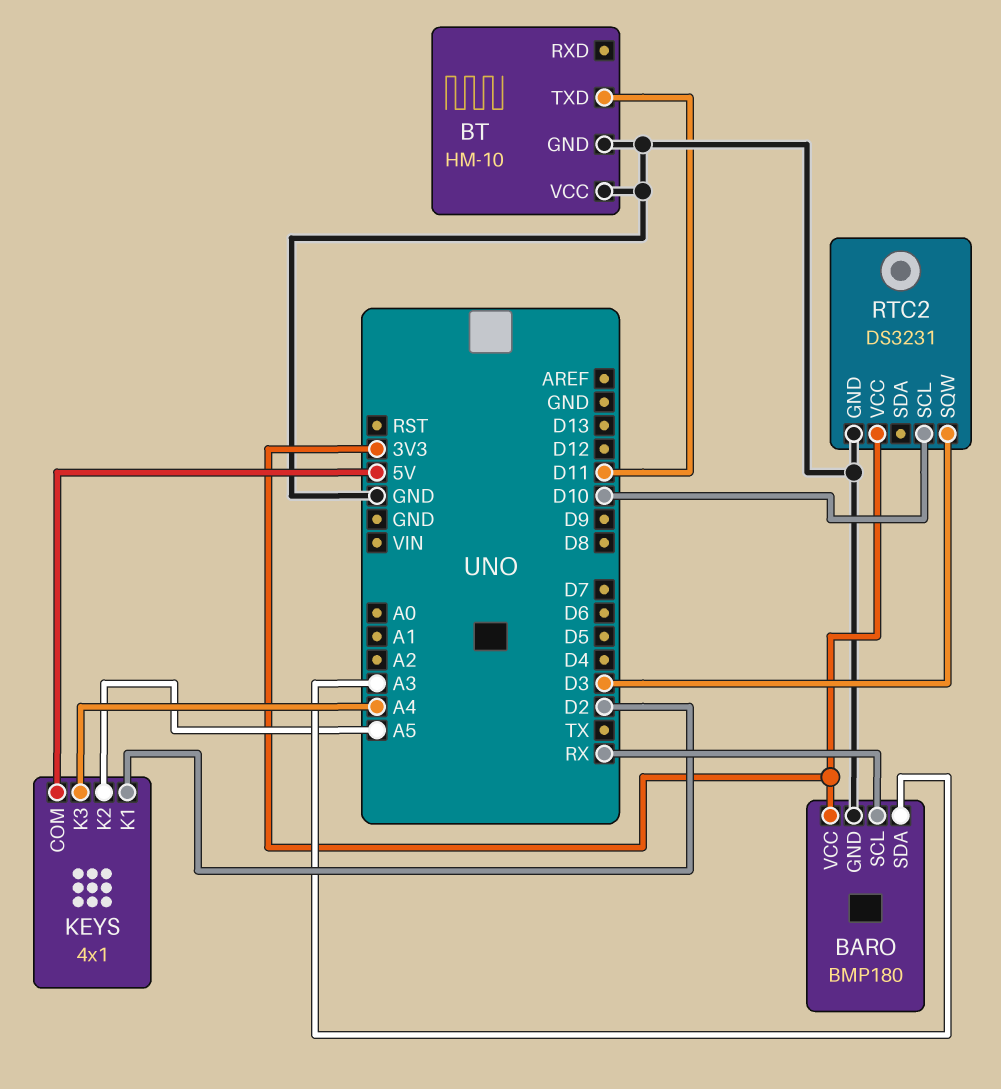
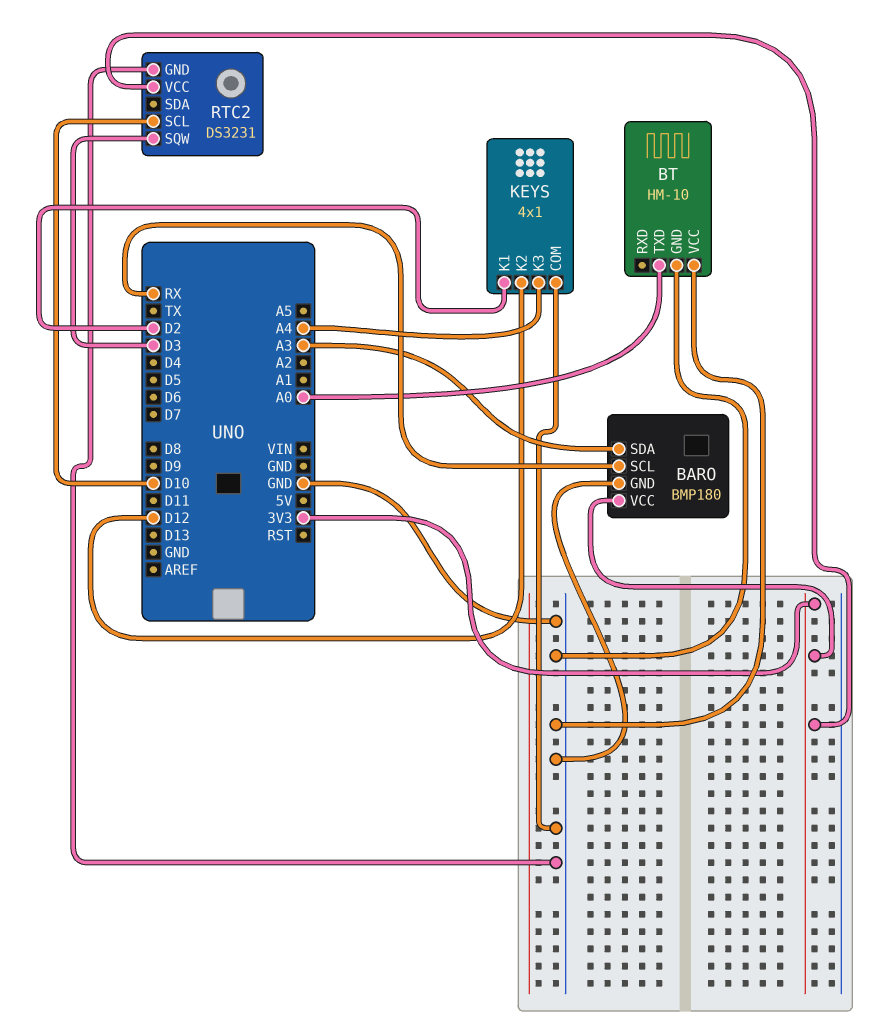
BT pin TXD: D11 -> A0
KEYS pin COM: 5V -> GND
KEYS pin K2: A5 -> D12

